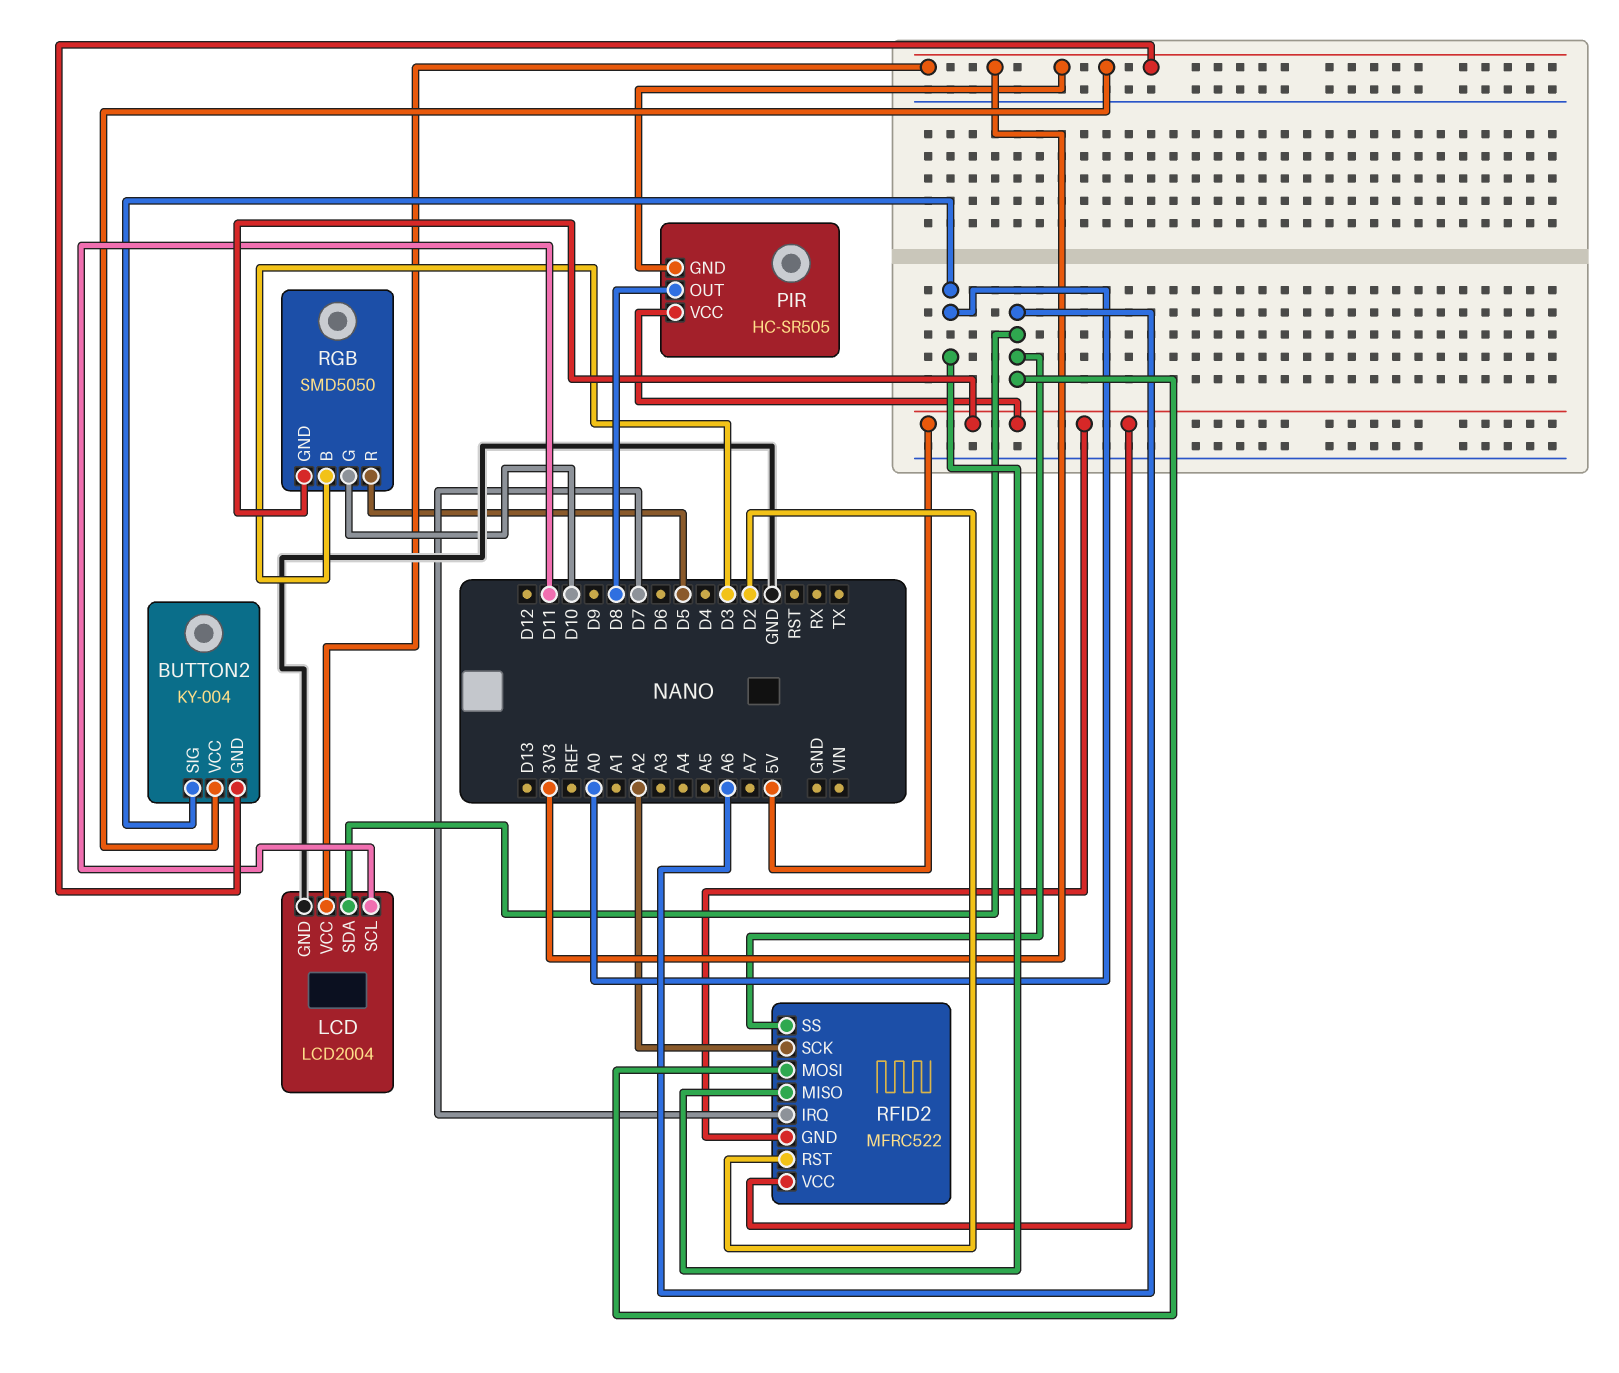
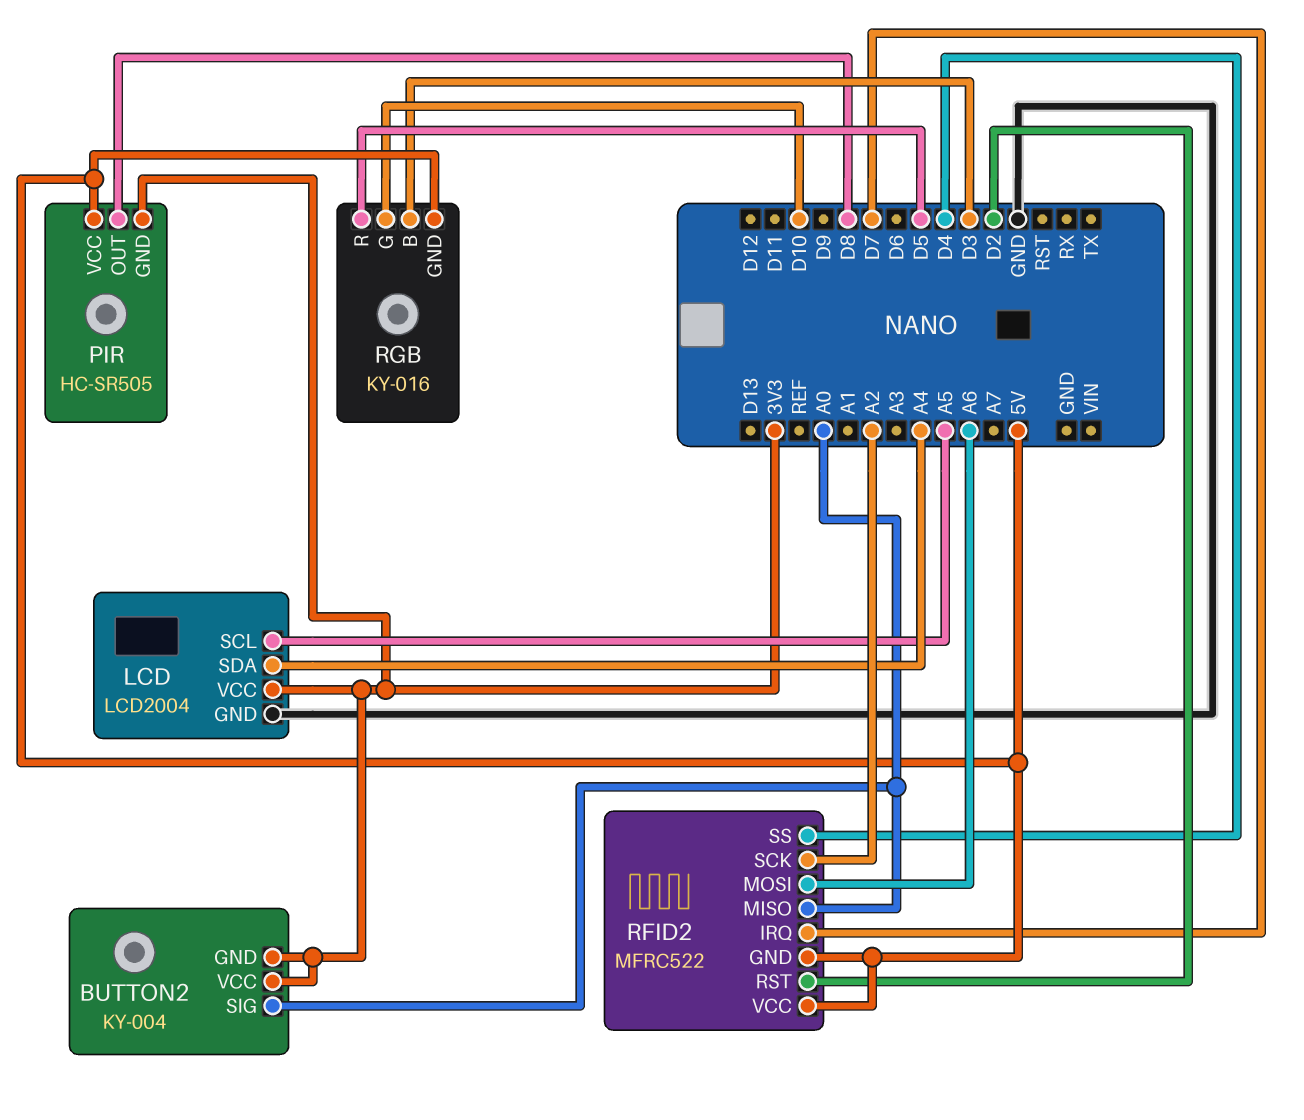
LCD pin SCL: D11 -> A5
LCD pin SDA: A6 -> A4
RFID2 pin SS: A6 -> D4
RGB: SMD5050 -> KY-016

